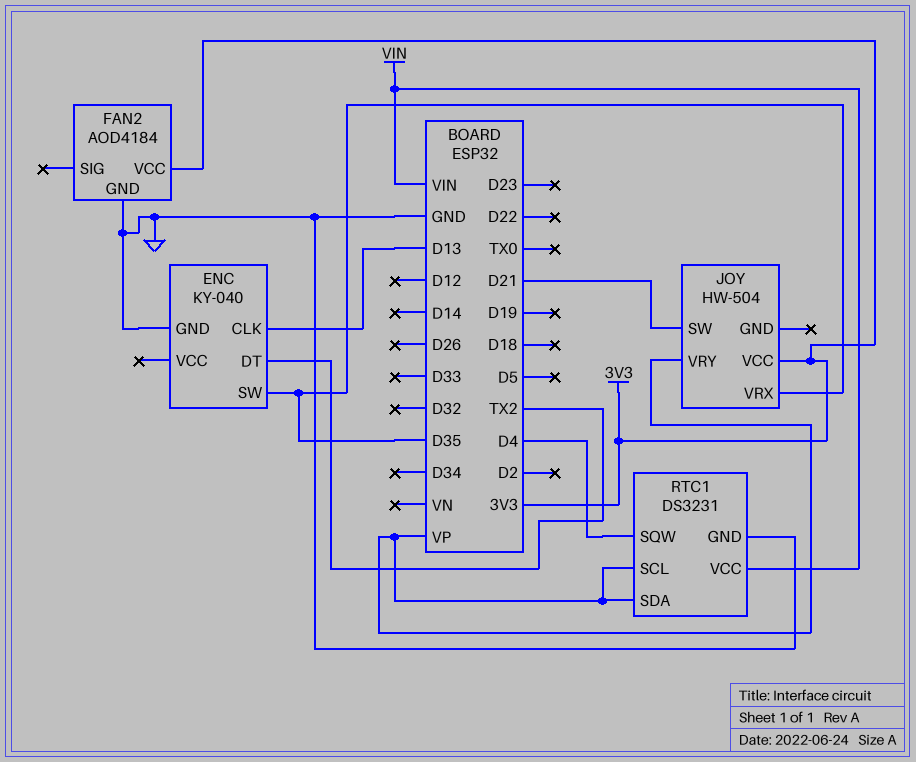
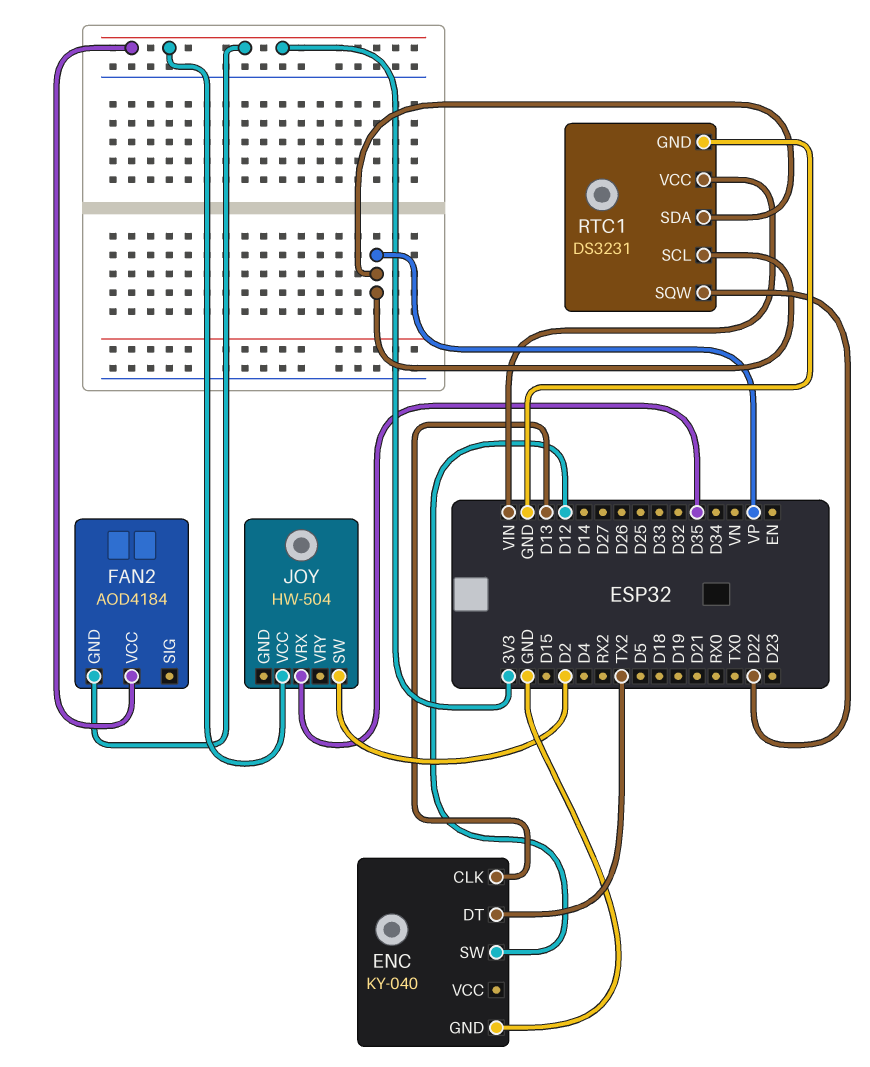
ENC pin SW: D35 -> D12
FAN2 pin GND: GND -> 3V3
JOY pin SW: D21 -> D2
JOY pin VRY: VP -> none
RTC1 pin SQW: D4 -> D22

